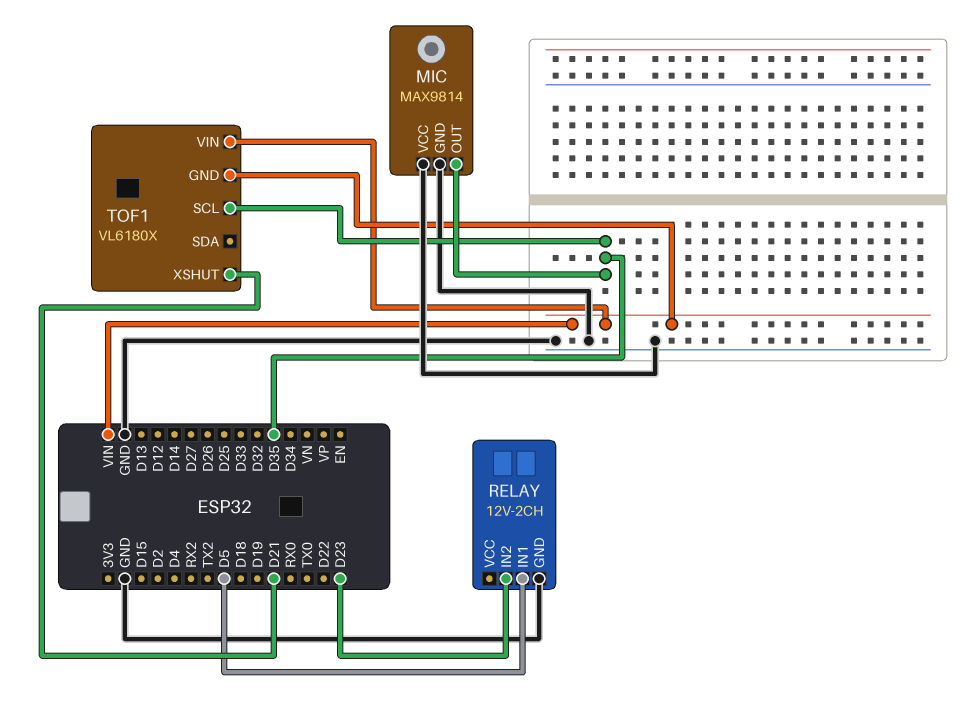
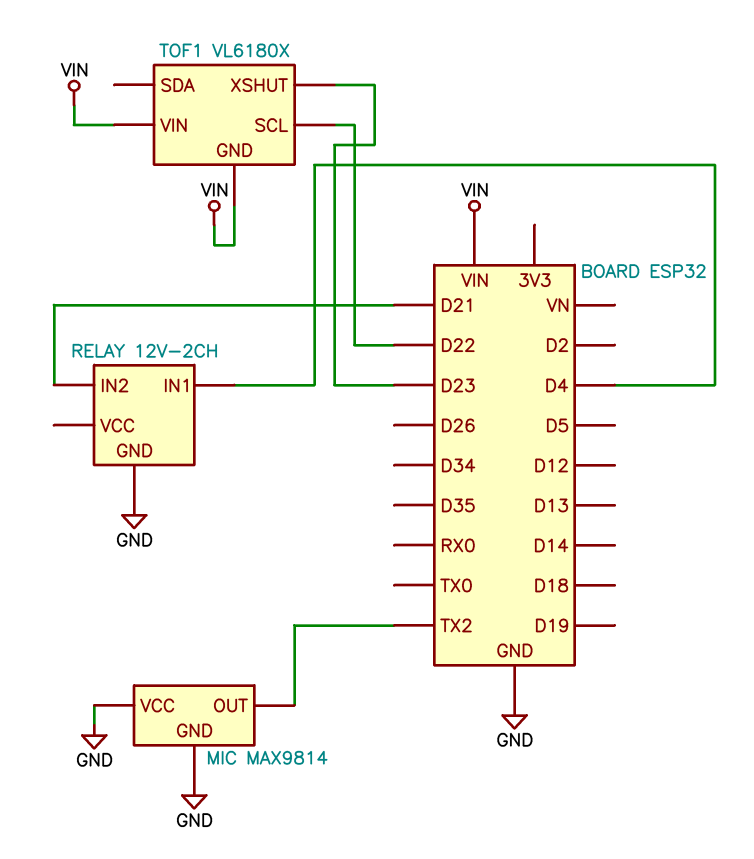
MIC pin OUT: D35 -> TX2
RELAY pin IN1: D5 -> D4
RELAY pin IN2: D23 -> D21
TOF1 pin SCL: D35 -> D22
TOF1 pin XSHUT: D21 -> D23

